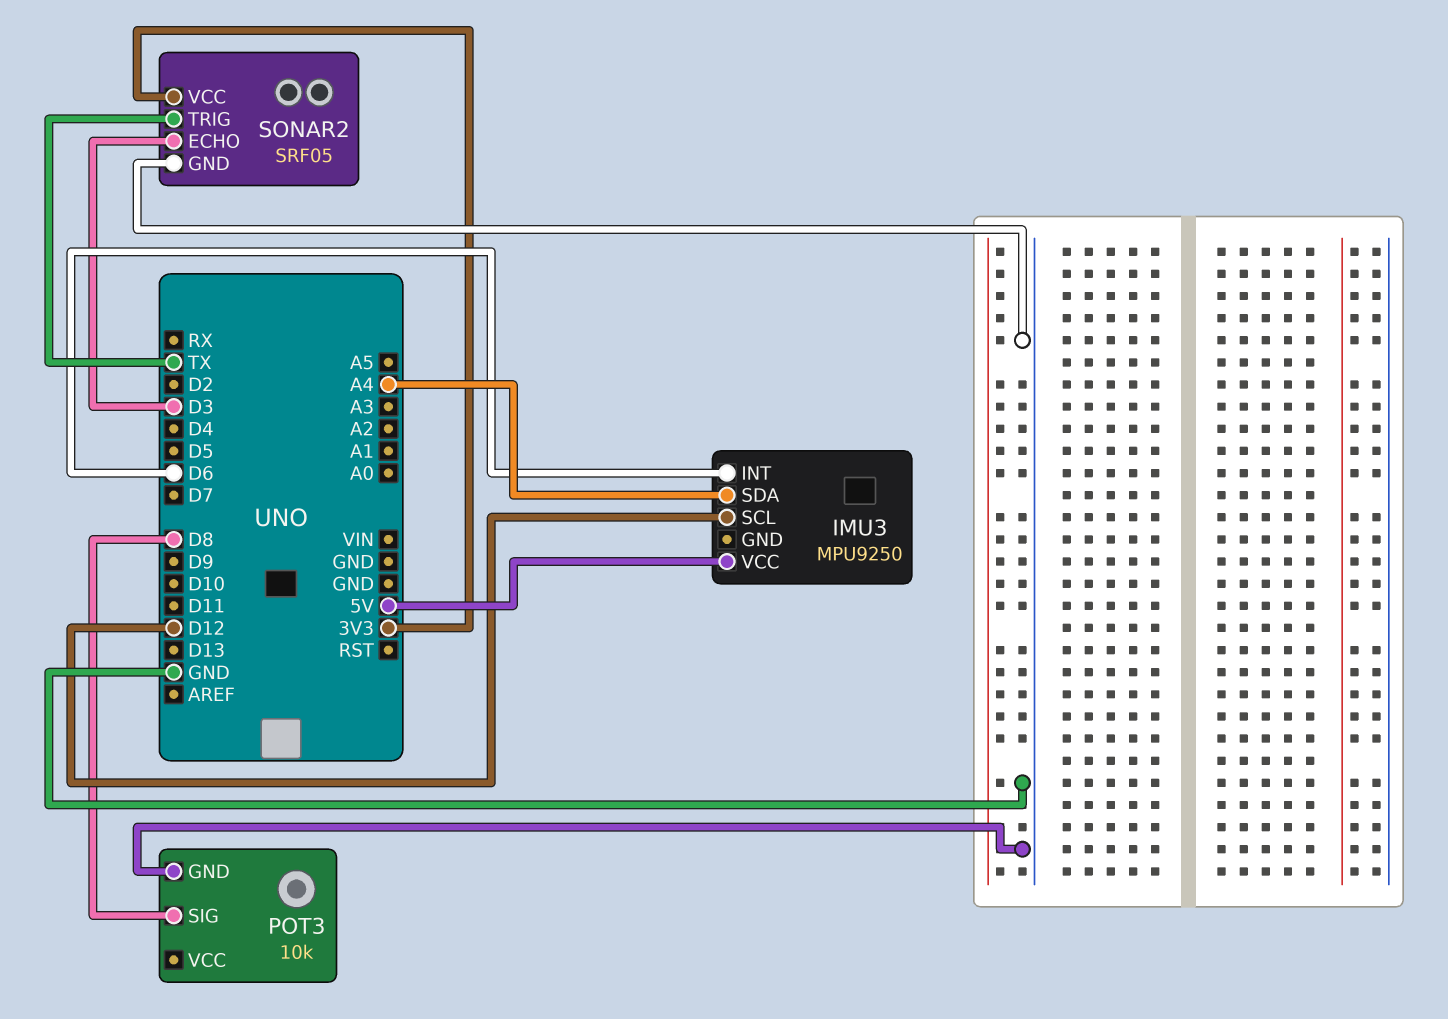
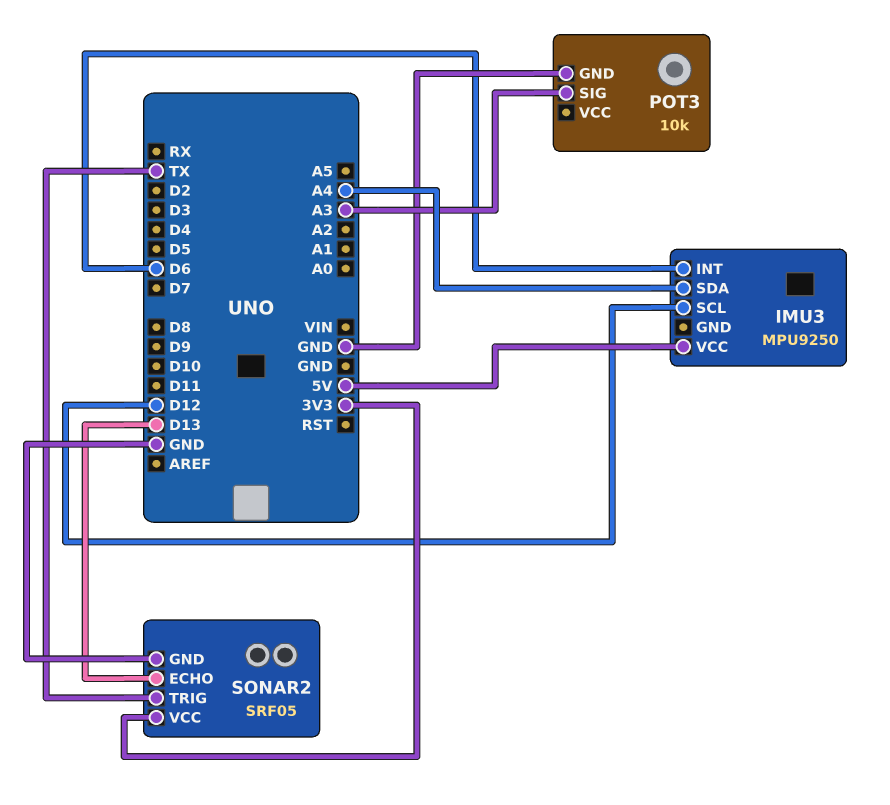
POT3 pin SIG: D8 -> A3
SONAR2 pin ECHO: D3 -> D13

